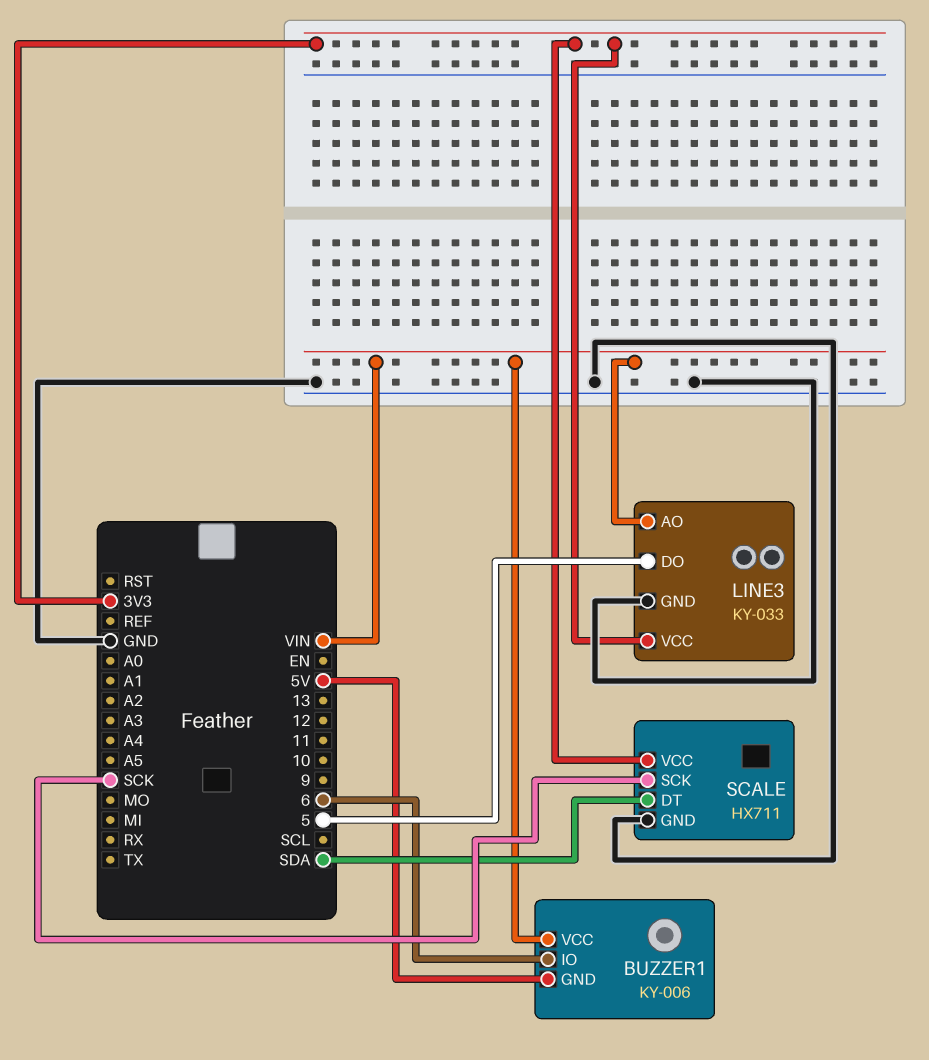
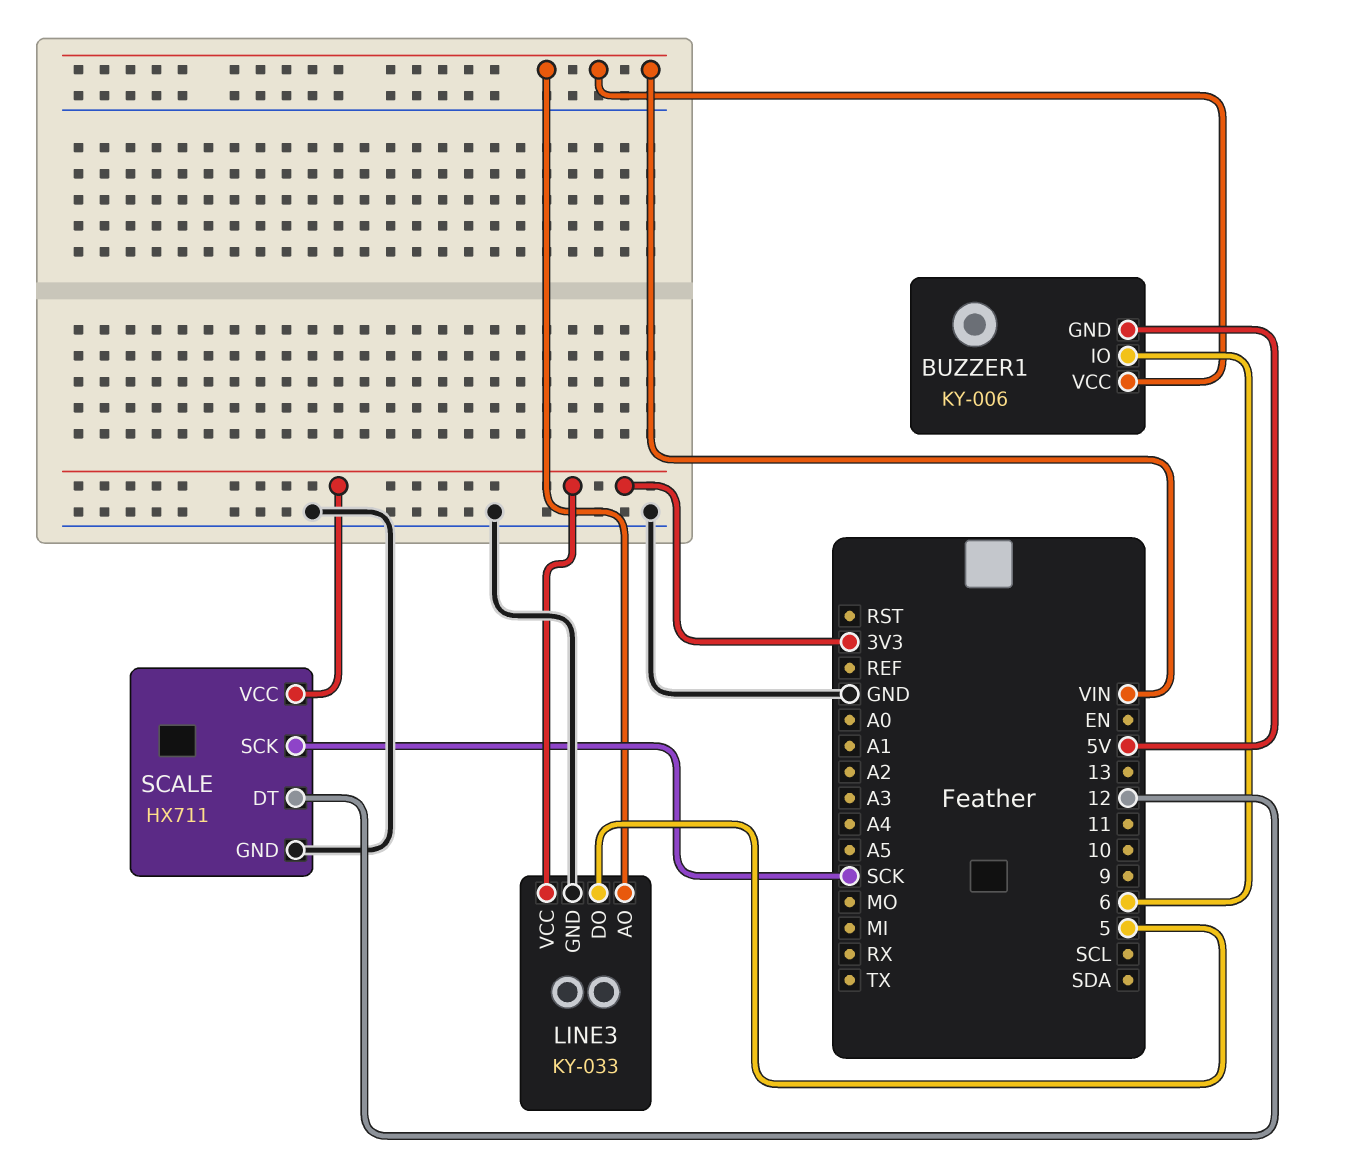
SCALE pin DT: SDA -> 12

